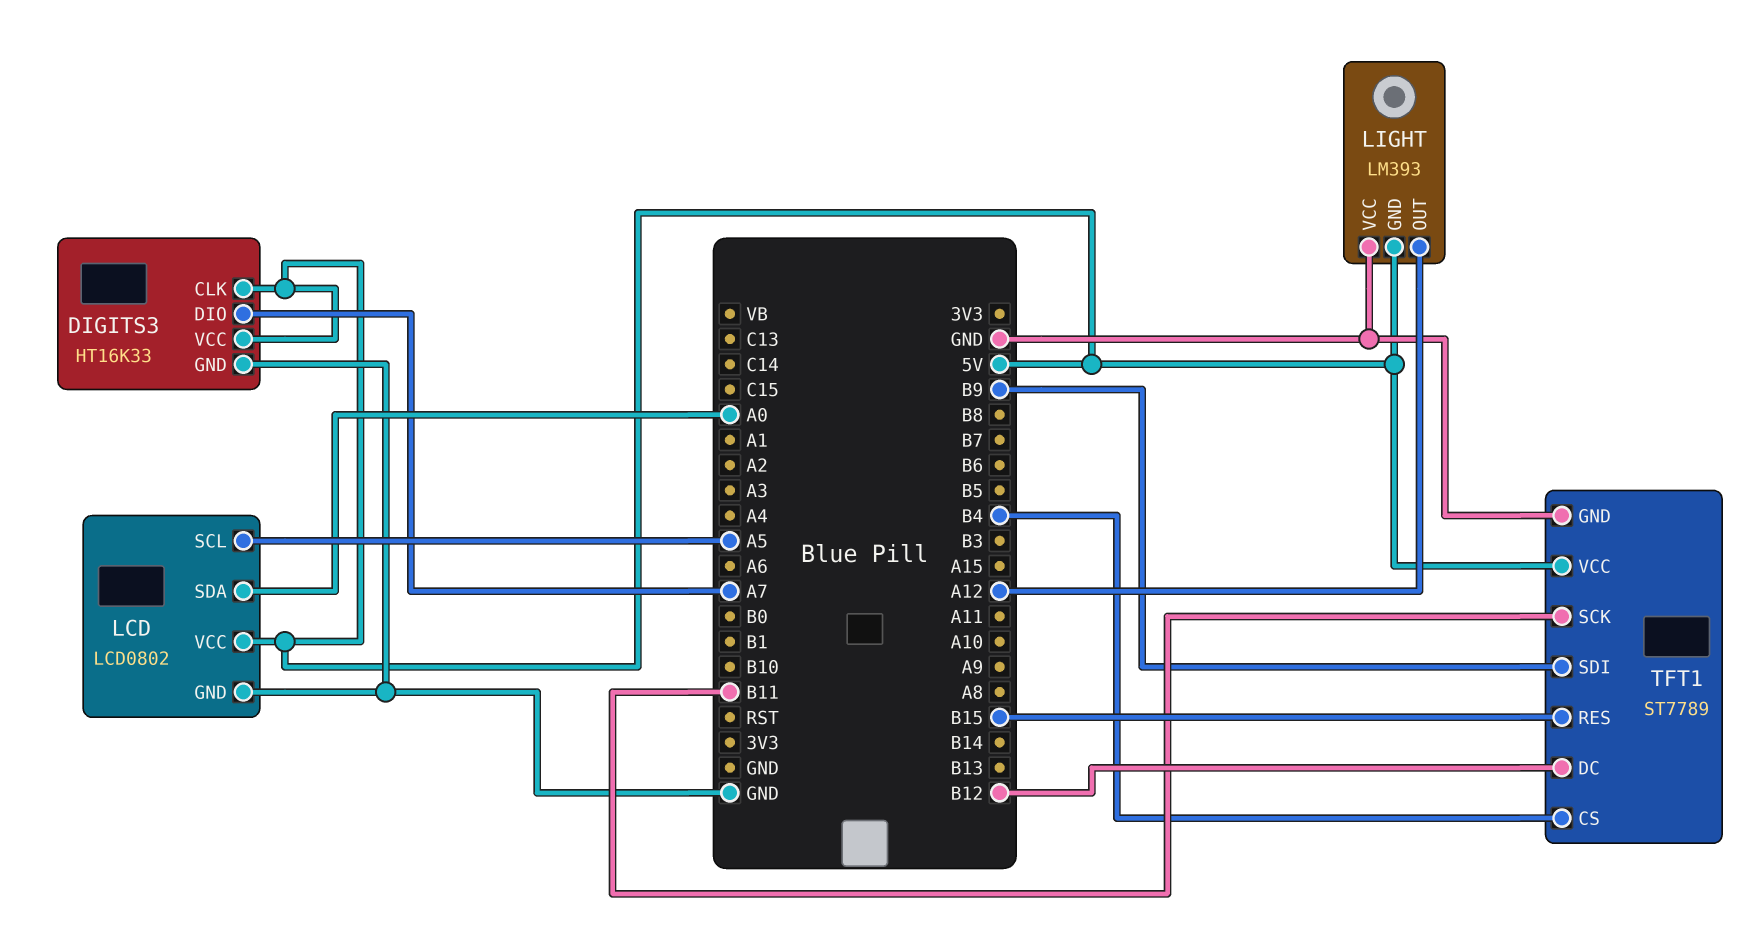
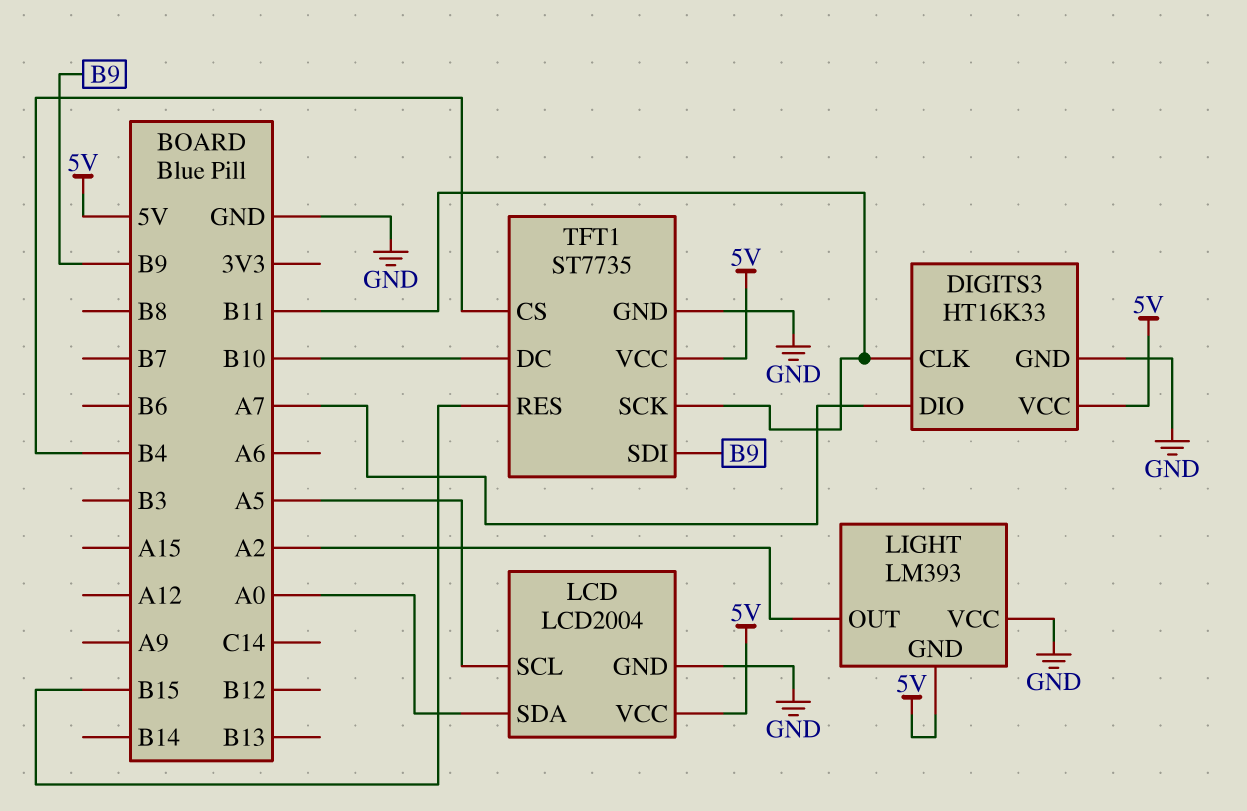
DIGITS3 pin CLK: 5V -> B11
LCD: LCD0802 -> LCD2004
LIGHT pin OUT: A12 -> A2
TFT1: ST7789 -> ST7735
TFT1 pin DC: B12 -> B10

